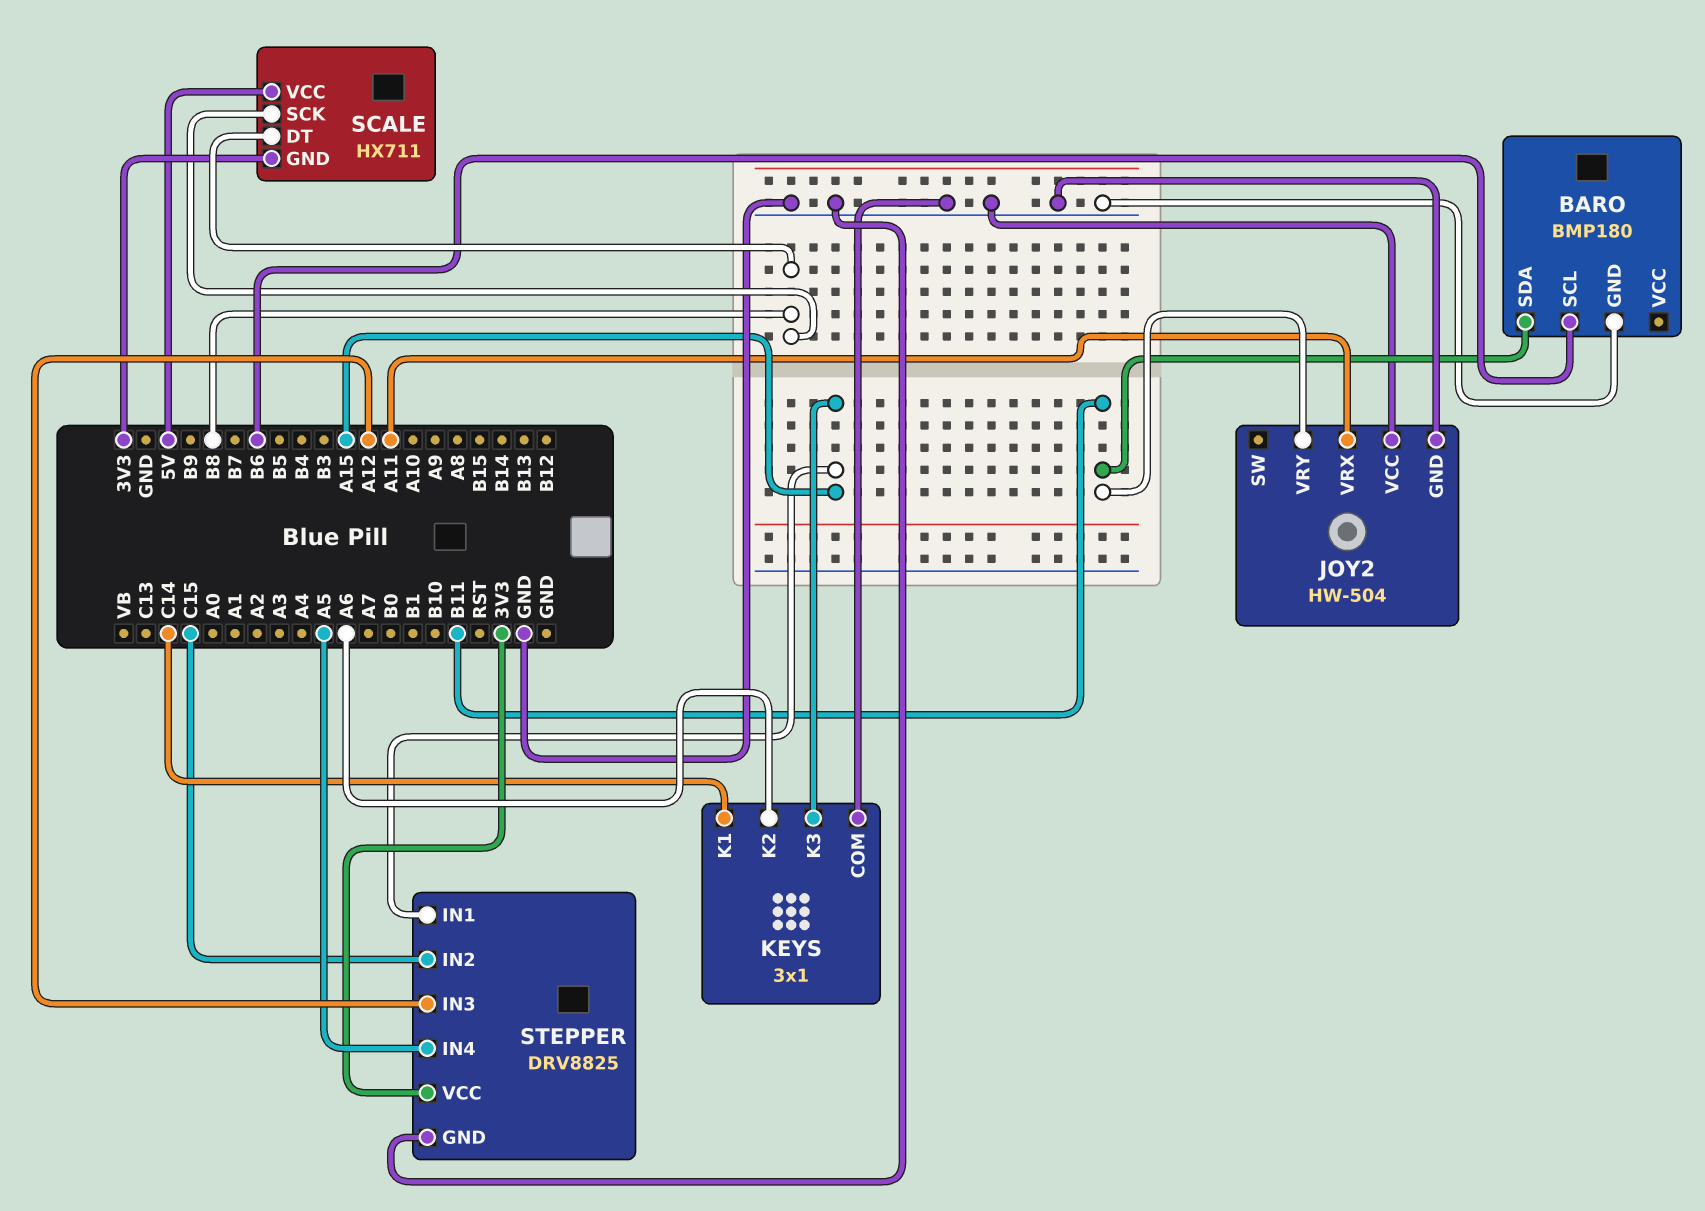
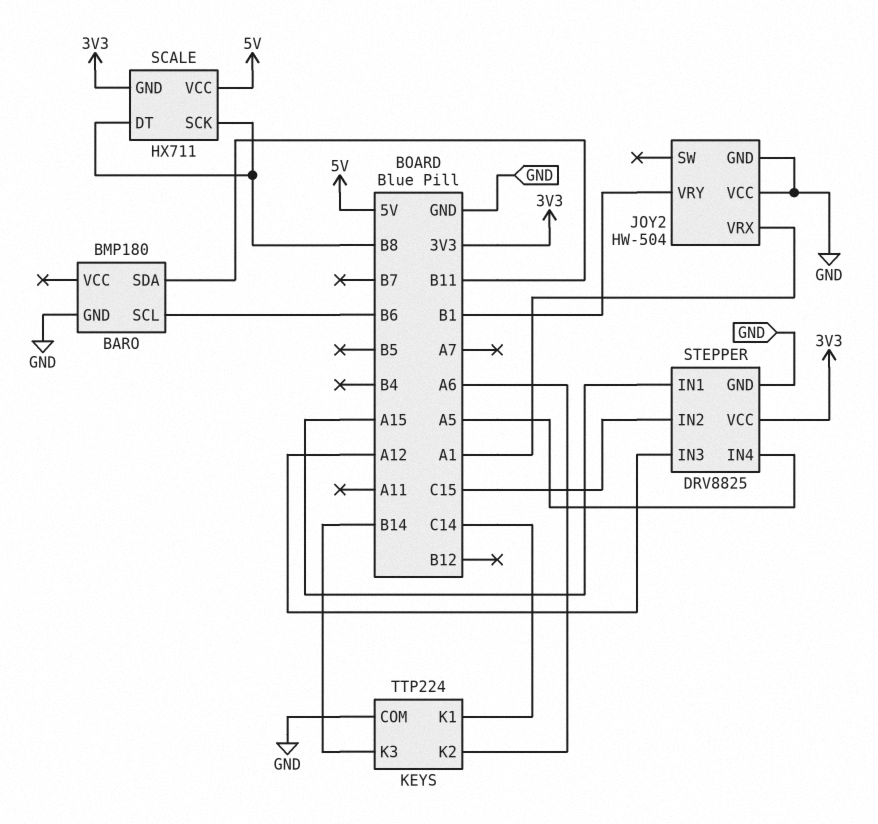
JOY2 pin VRX: A11 -> A1
JOY2 pin VRY: B11 -> B1
KEYS: 3x1 -> TTP224
KEYS pin K3: A15 -> B14

